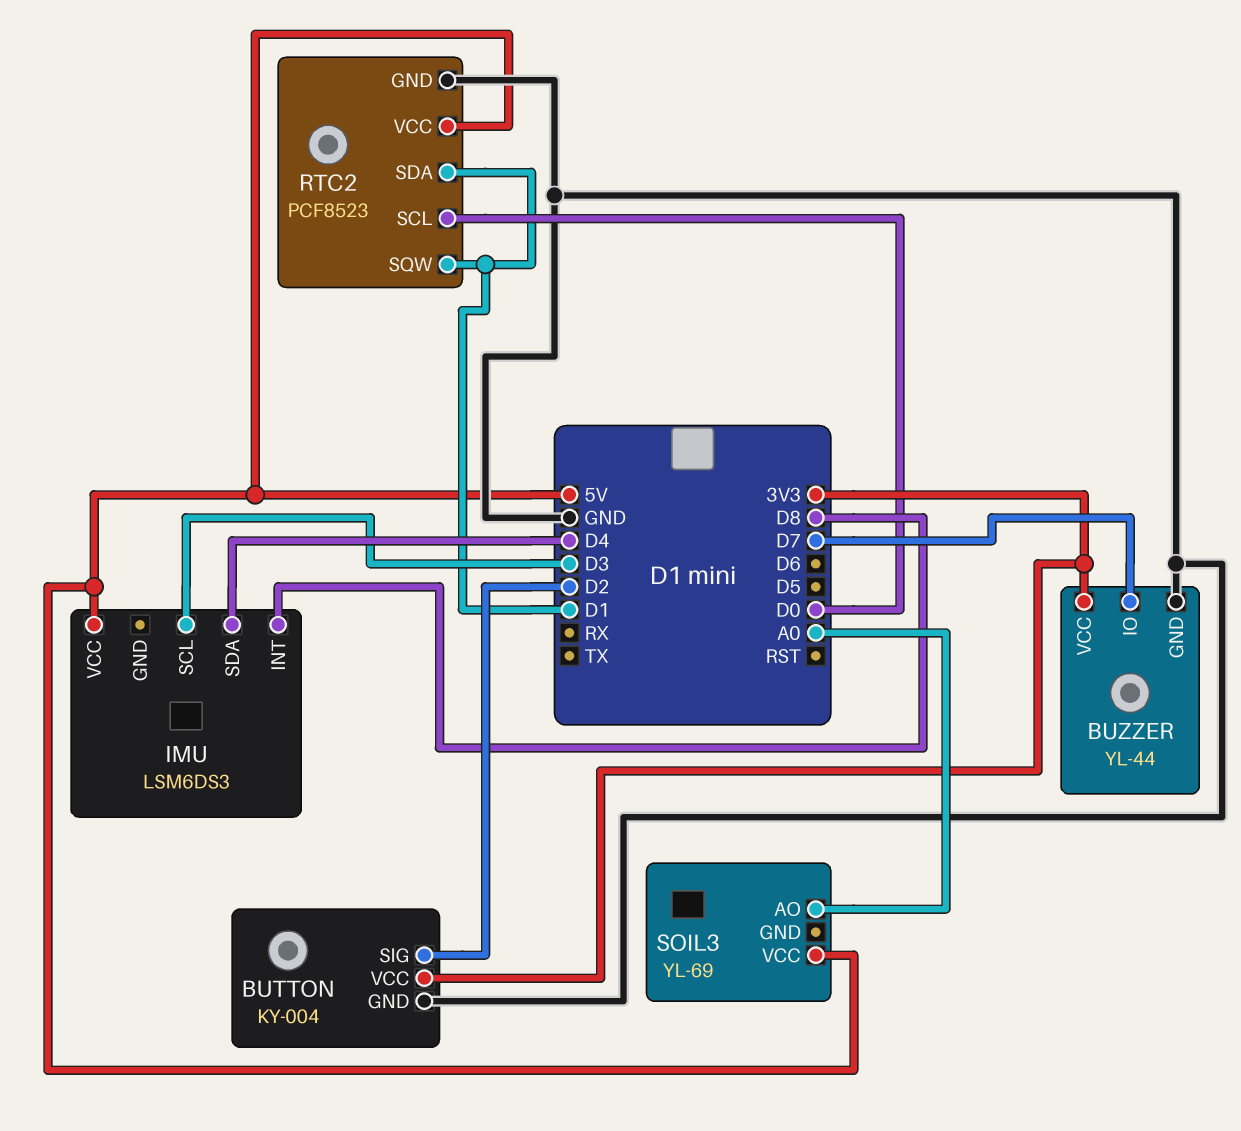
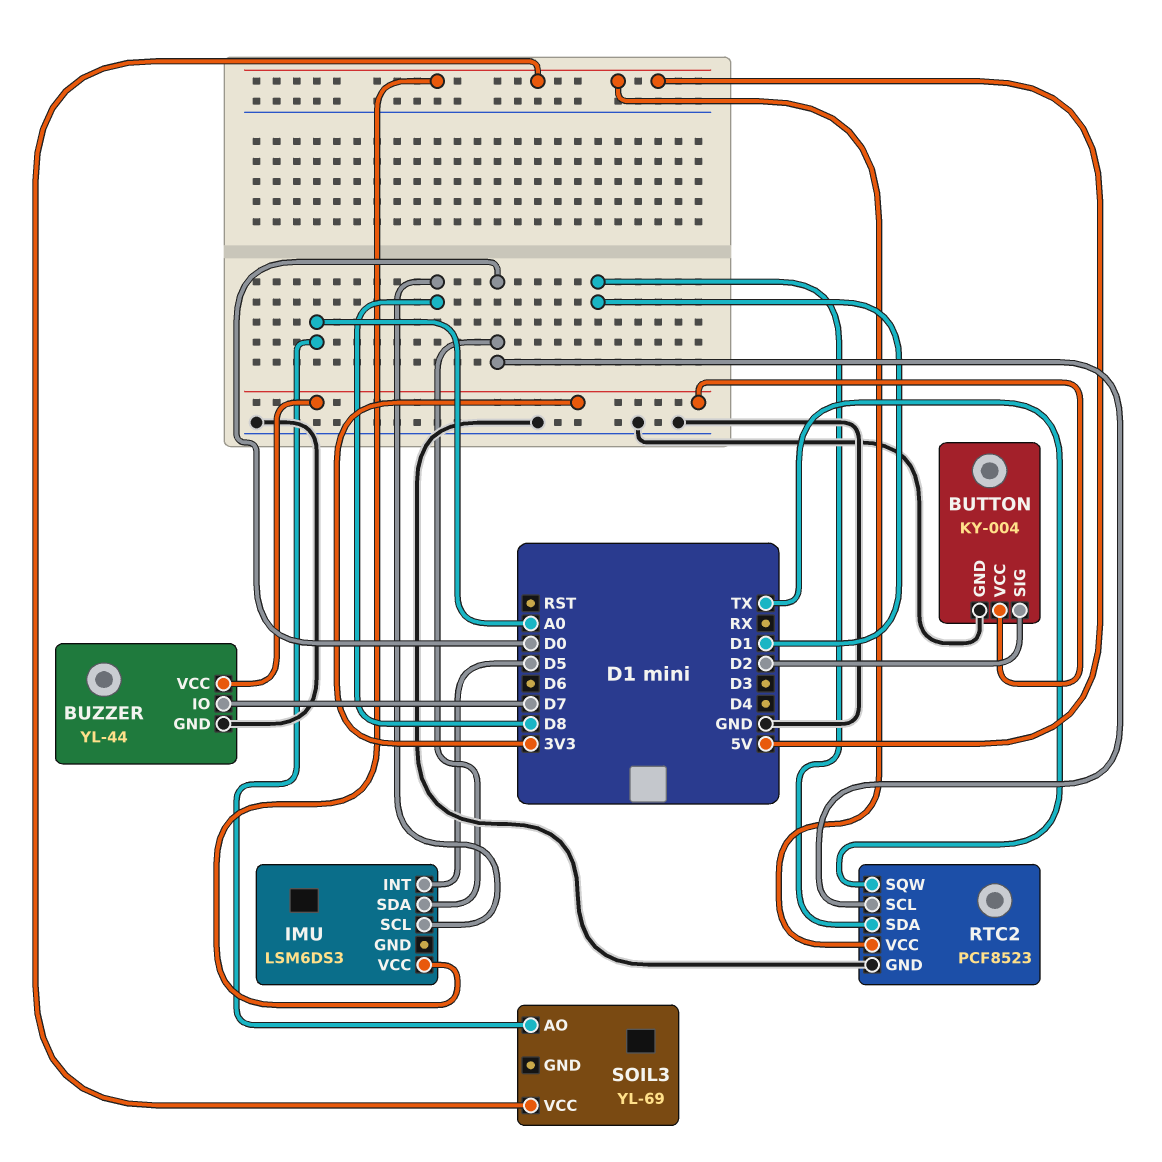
IMU pin INT: D8 -> D5
IMU pin SCL: D3 -> D8
IMU pin SDA: D4 -> D0
RTC2 pin SQW: D1 -> TX

